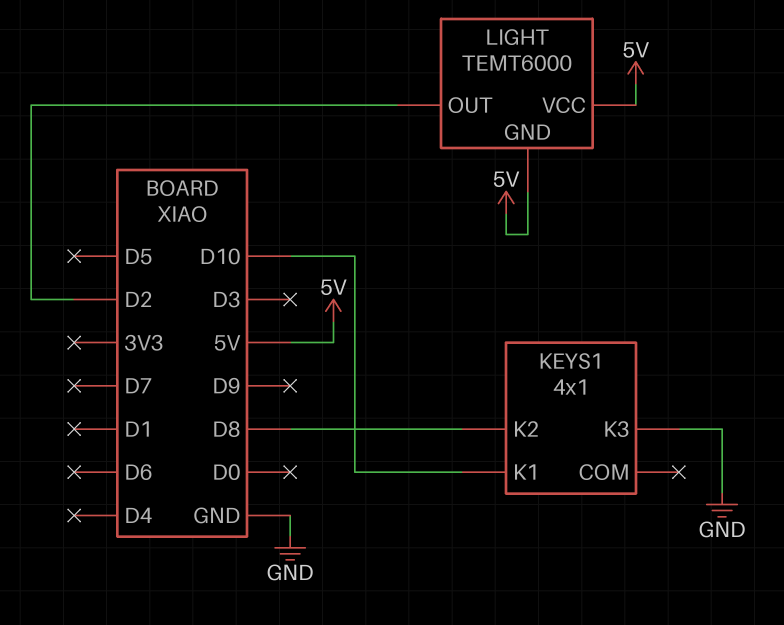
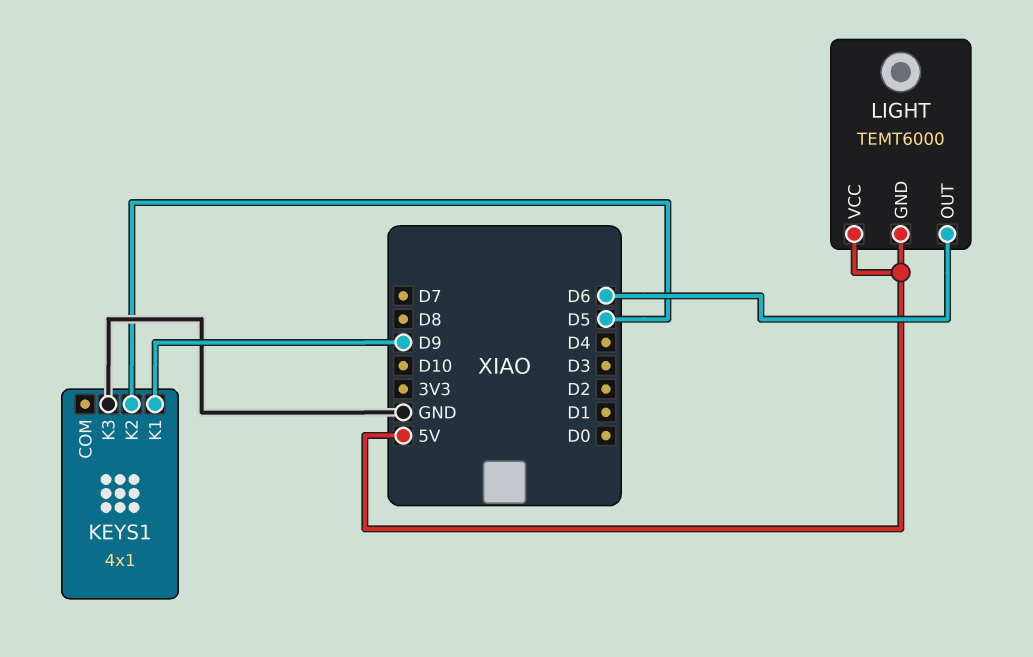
KEYS1 pin K1: D10 -> D9
KEYS1 pin K2: D8 -> D5
LIGHT pin OUT: D2 -> D6

